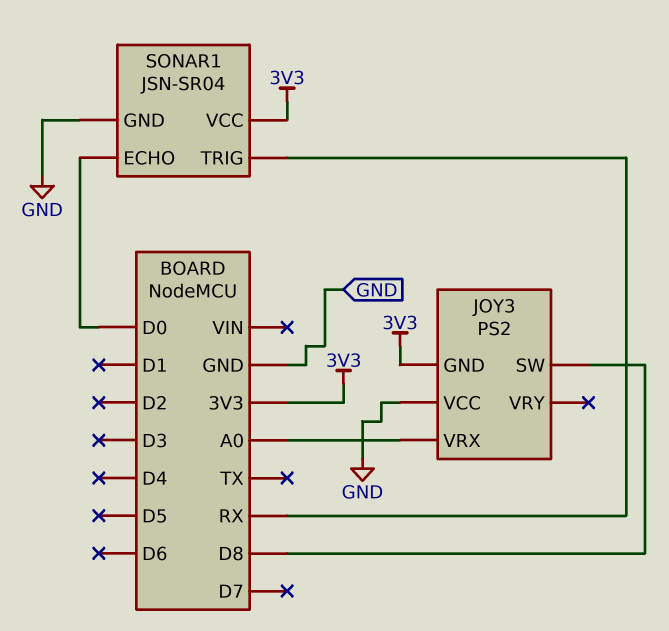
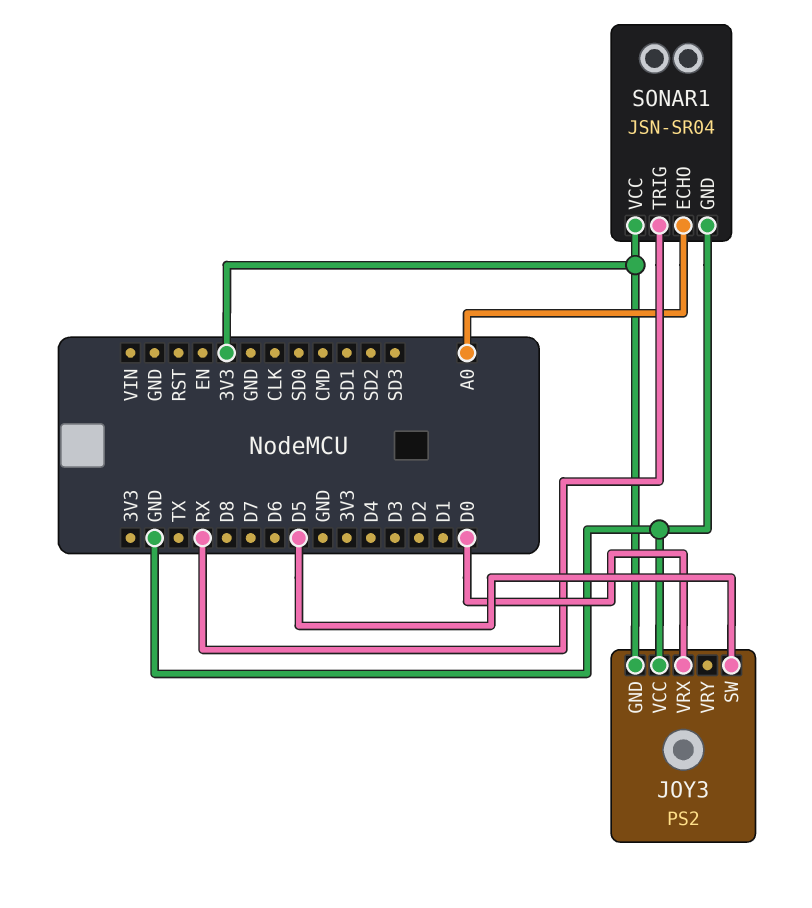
JOY3 pin SW: D8 -> D5
JOY3 pin VRX: A0 -> D0
SONAR1 pin ECHO: D0 -> A0

